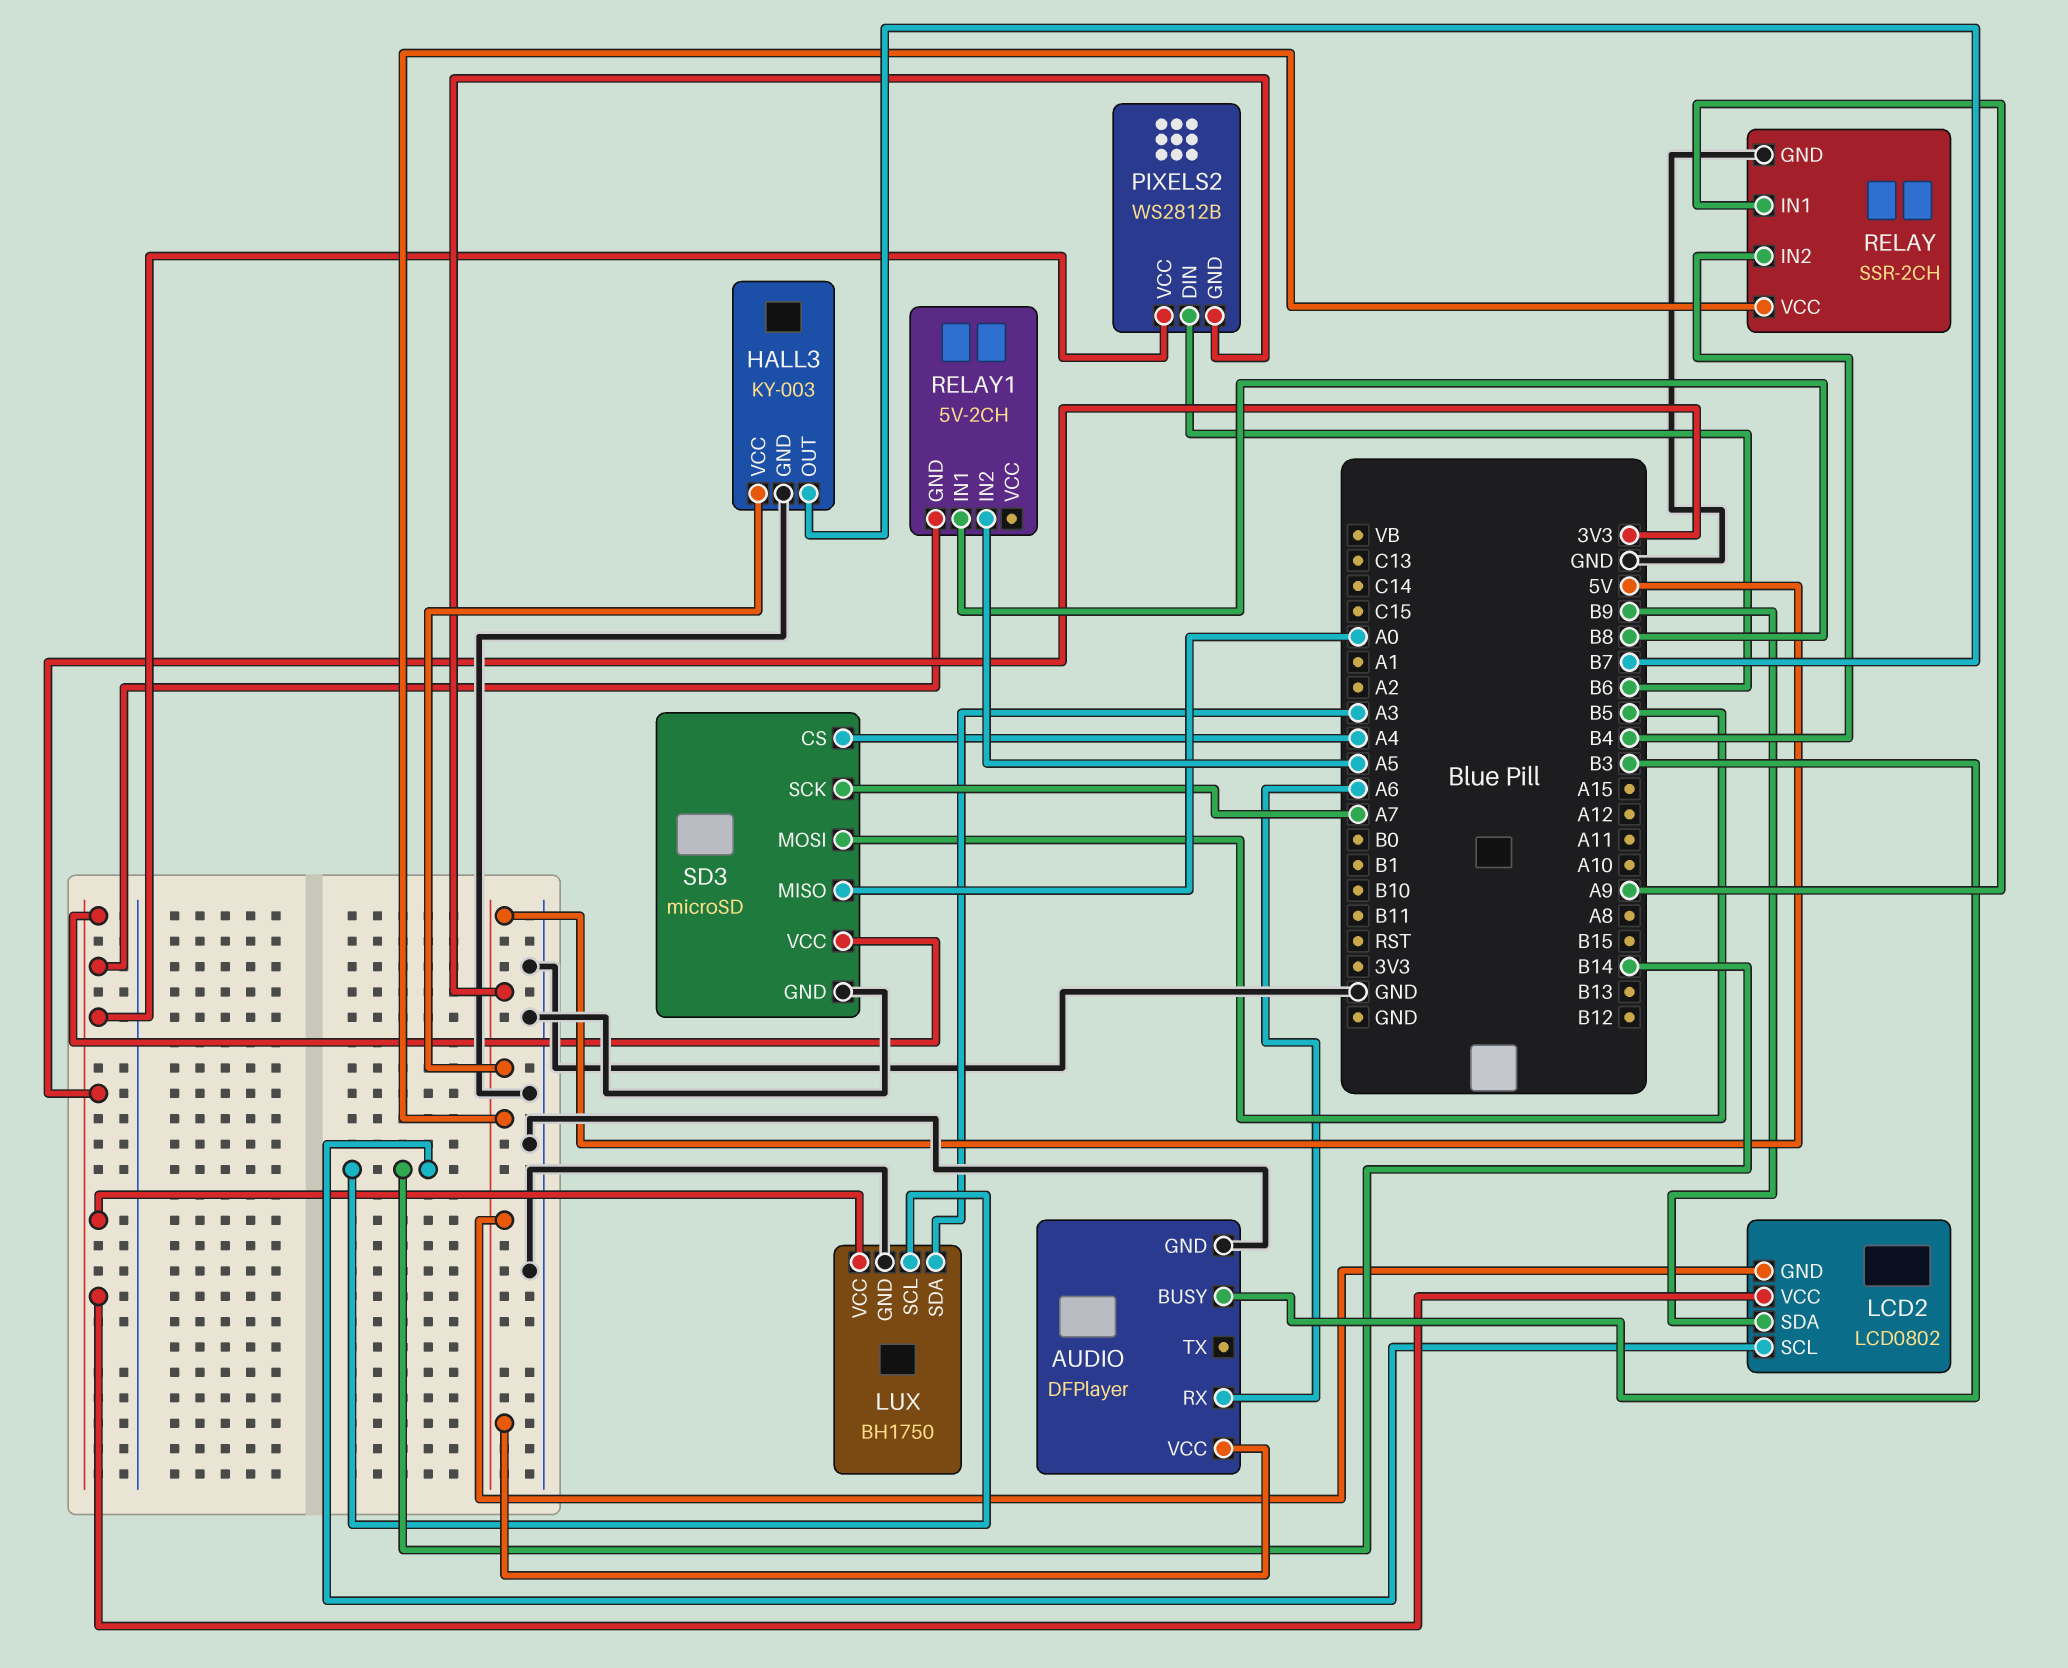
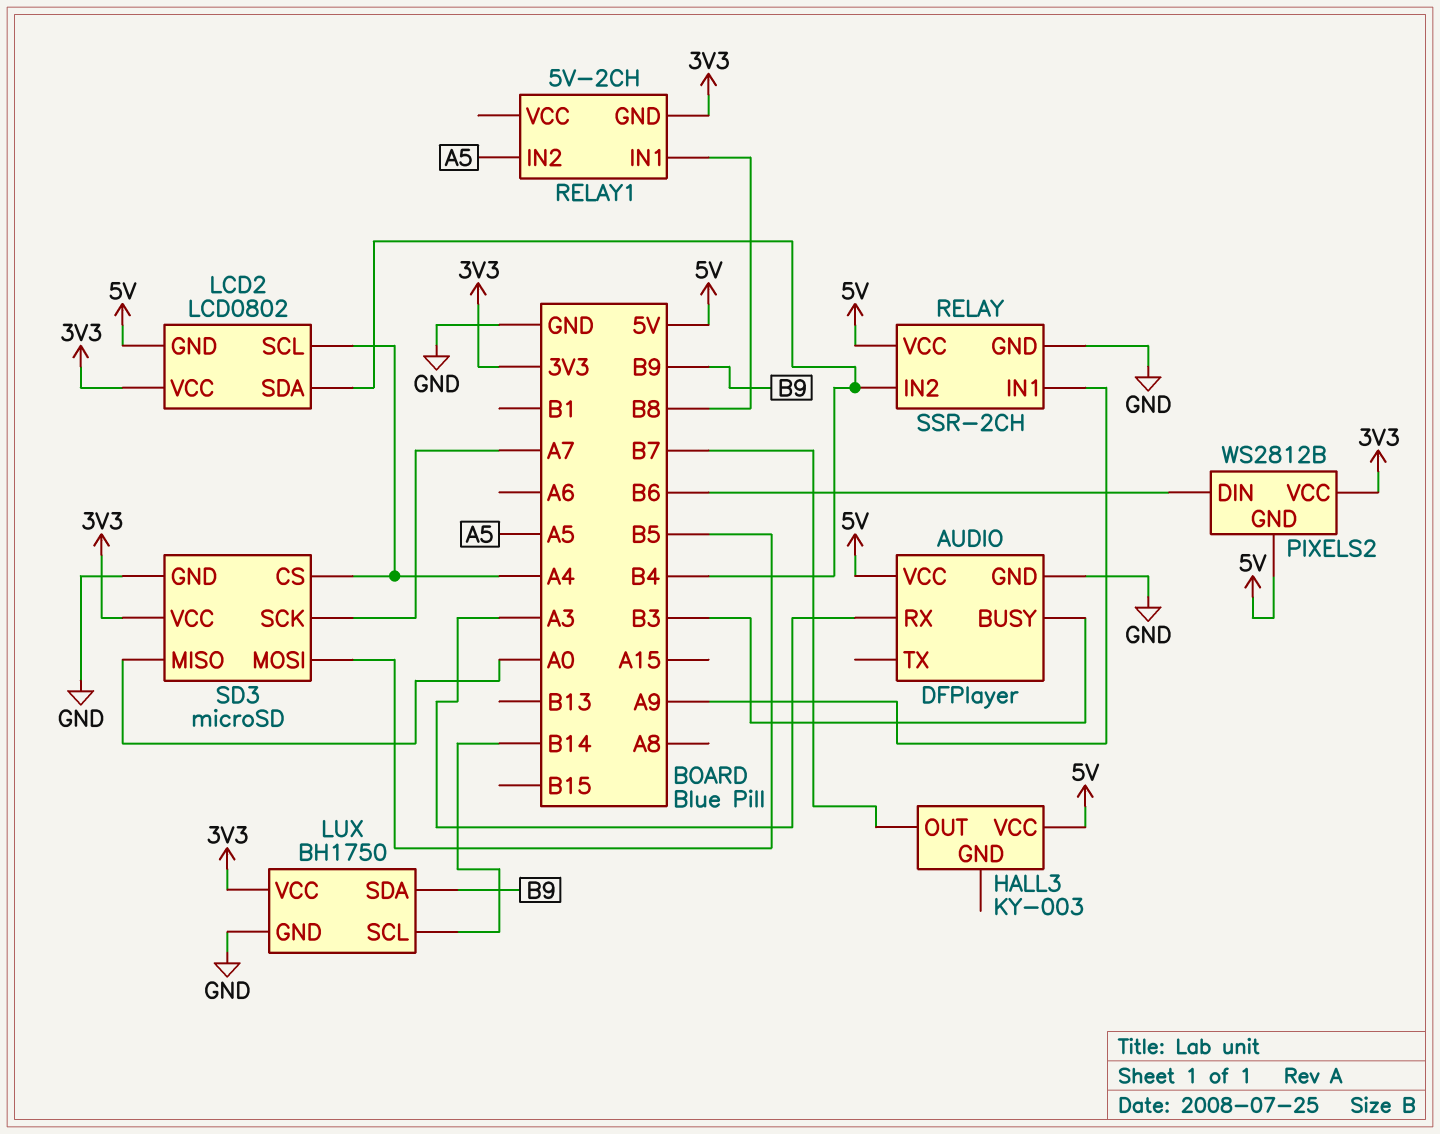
AUDIO pin RX: A6 -> A3
HALL3 pin GND: GND -> none
LCD2 pin SCL: B14 -> A4
LCD2 pin SDA: B9 -> B4
LUX pin SDA: A3 -> B9

